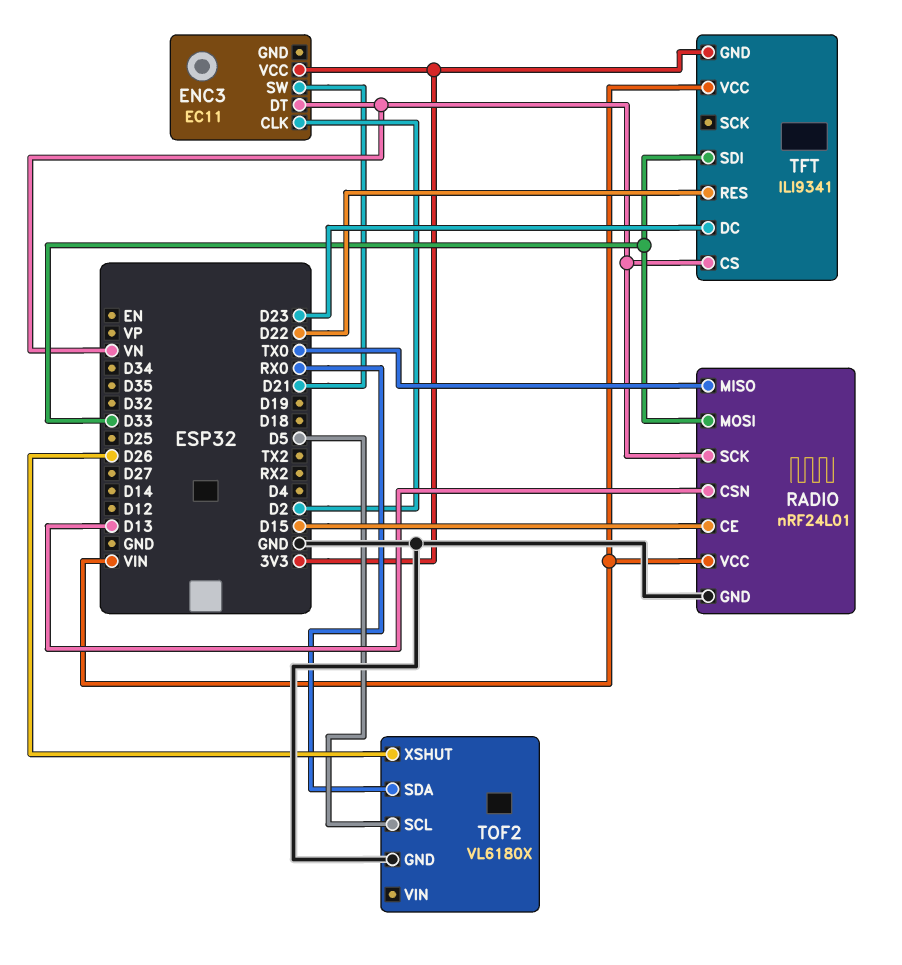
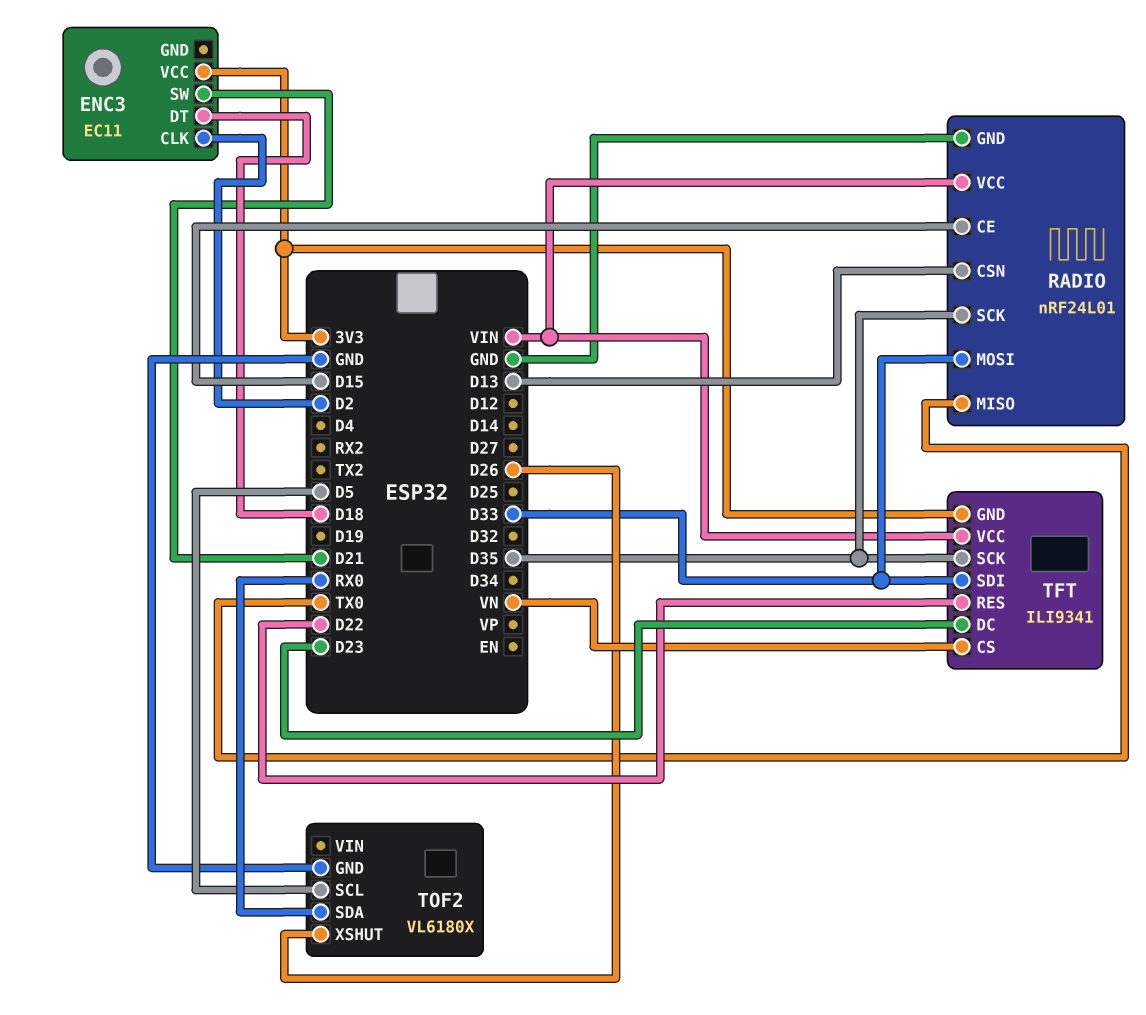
ENC3 pin DT: VN -> D18
RADIO pin SCK: VN -> D35
TFT pin SCK: none -> D35

